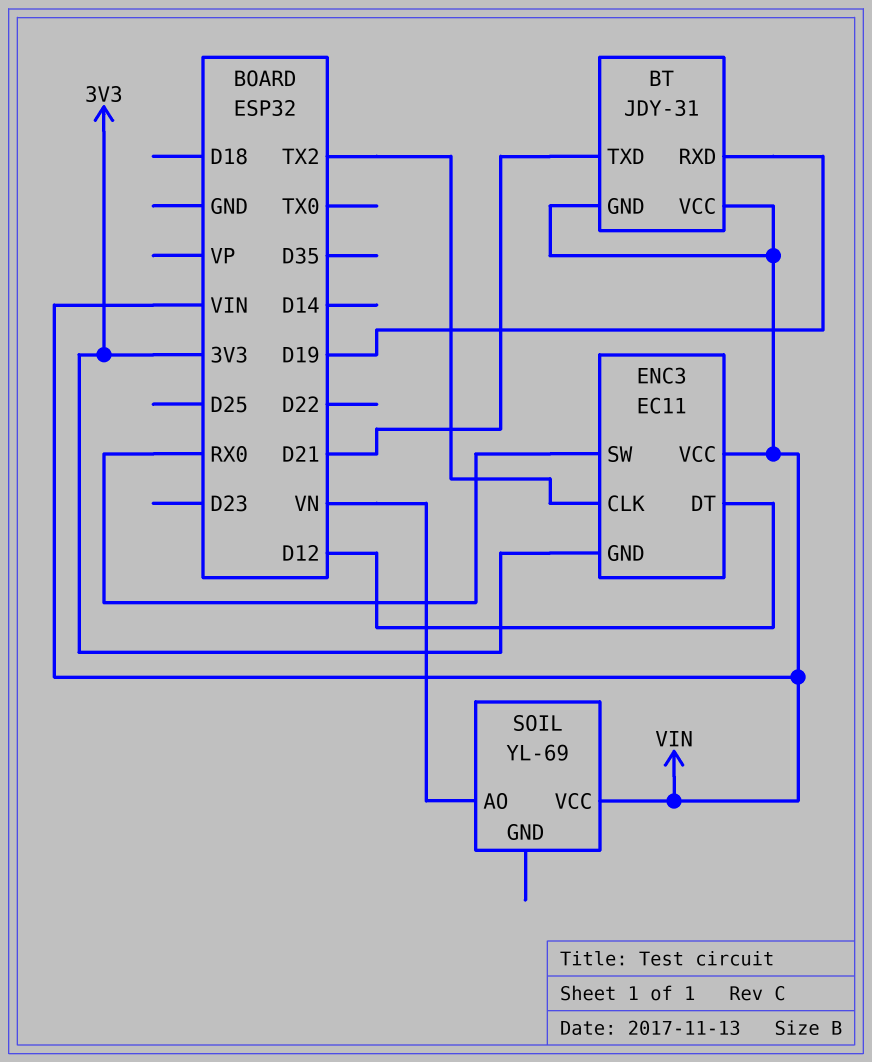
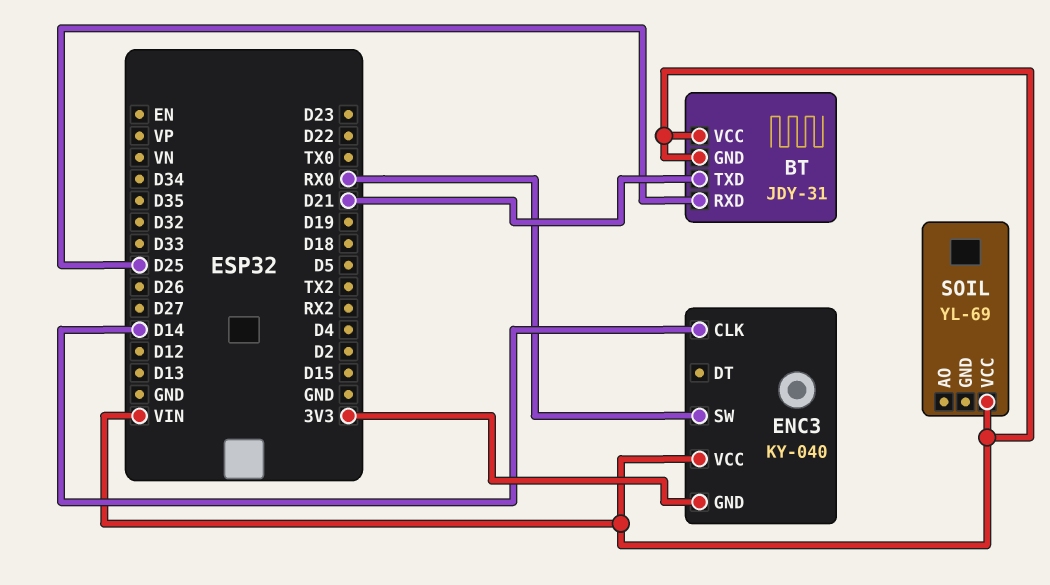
BT pin RXD: D19 -> D25
ENC3: EC11 -> KY-040
ENC3 pin CLK: TX2 -> D14
ENC3 pin DT: D12 -> none
SOIL pin AO: VN -> none

